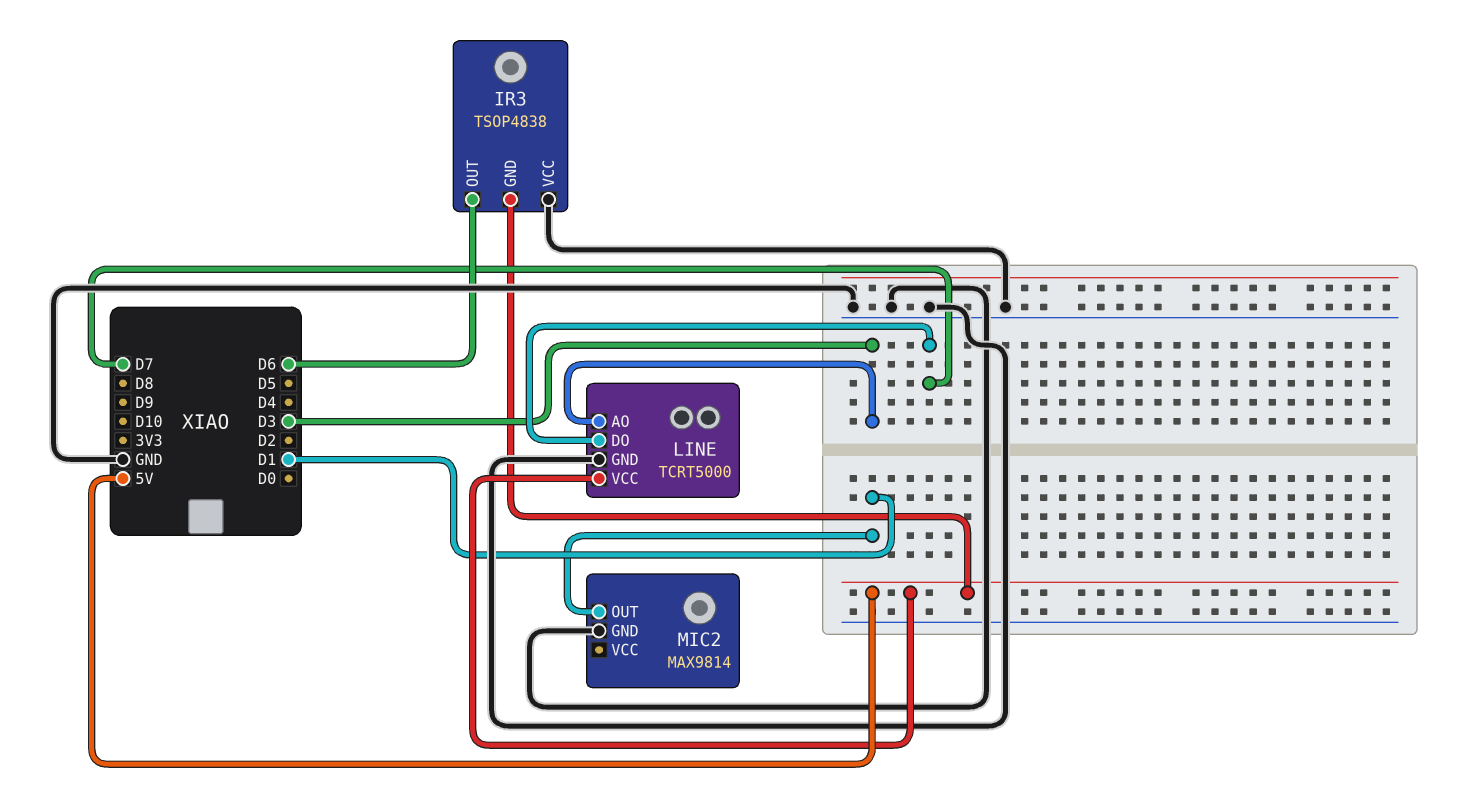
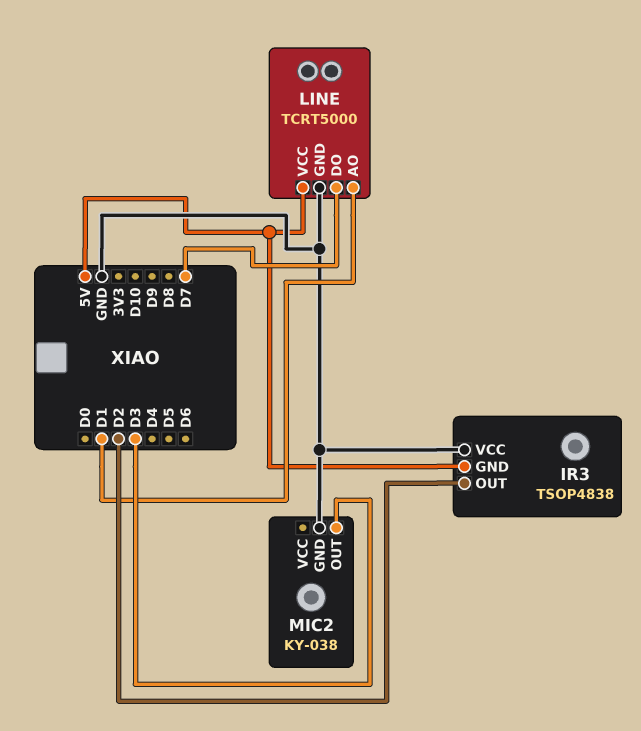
IR3 pin OUT: D6 -> D2
LINE pin AO: D3 -> D1
MIC2: MAX9814 -> KY-038
MIC2 pin OUT: D1 -> D3

